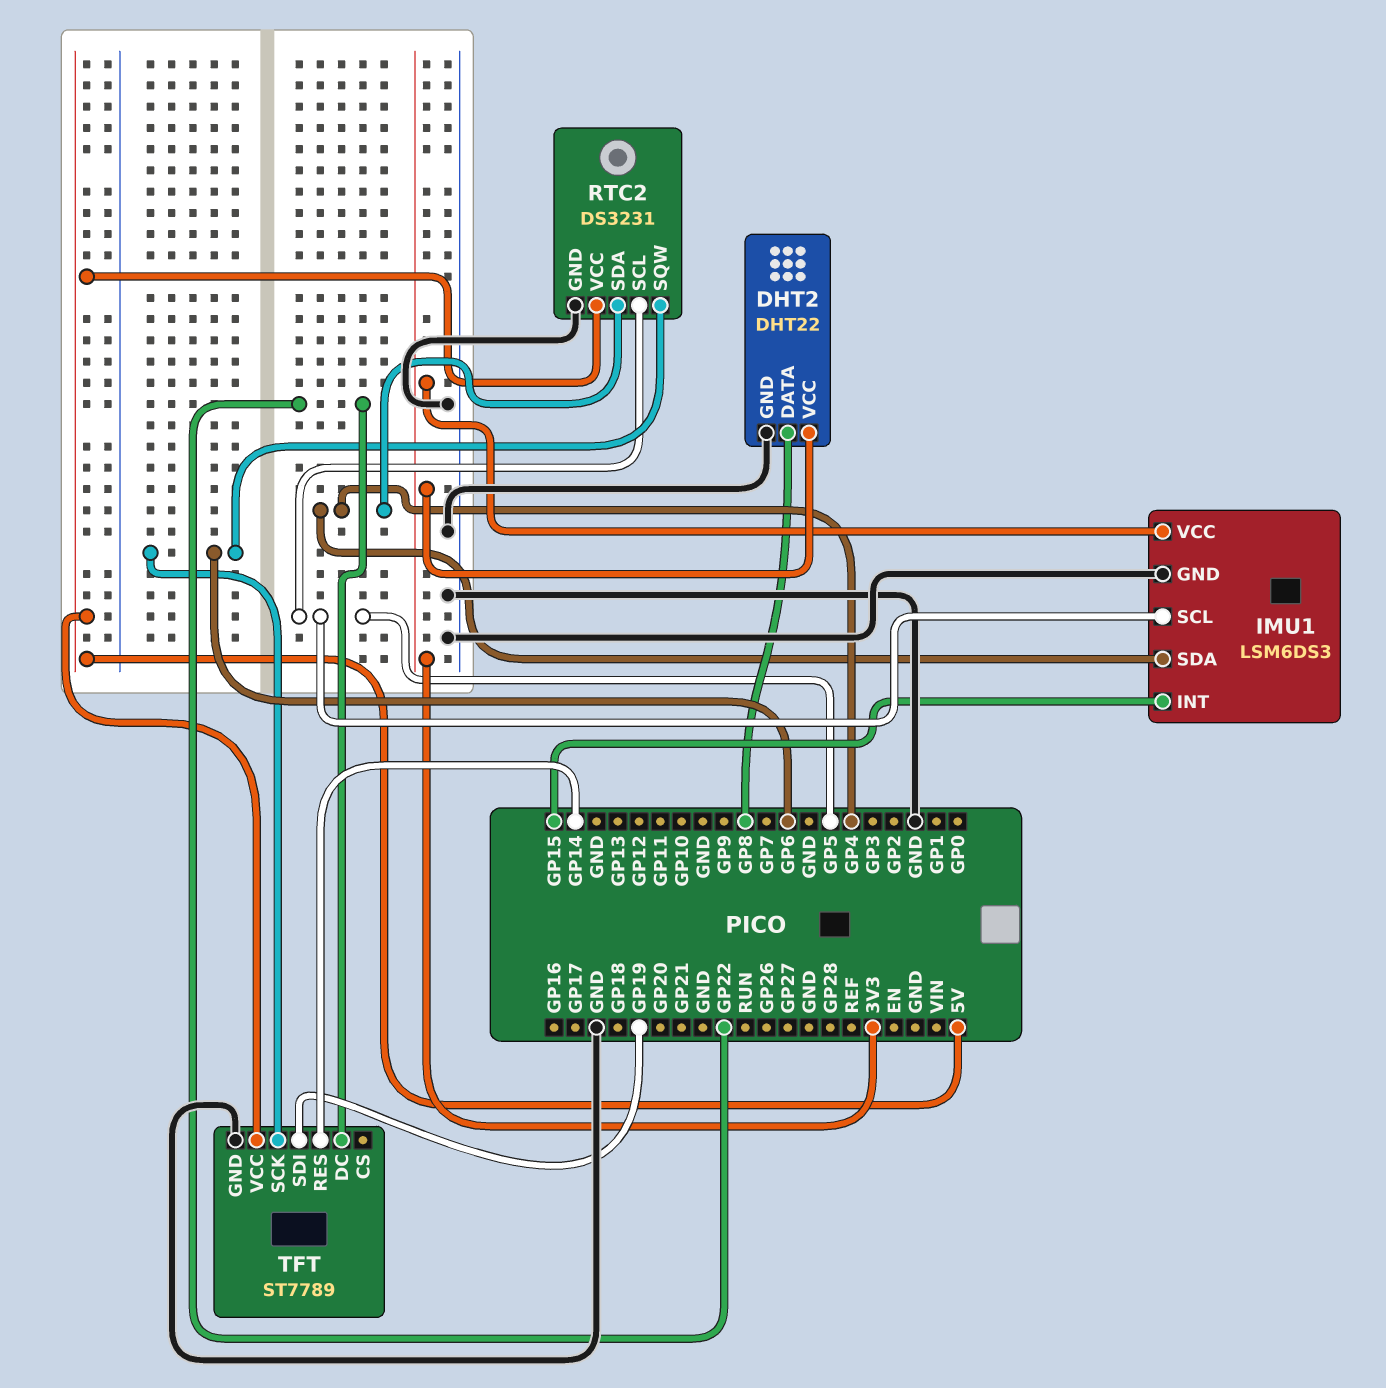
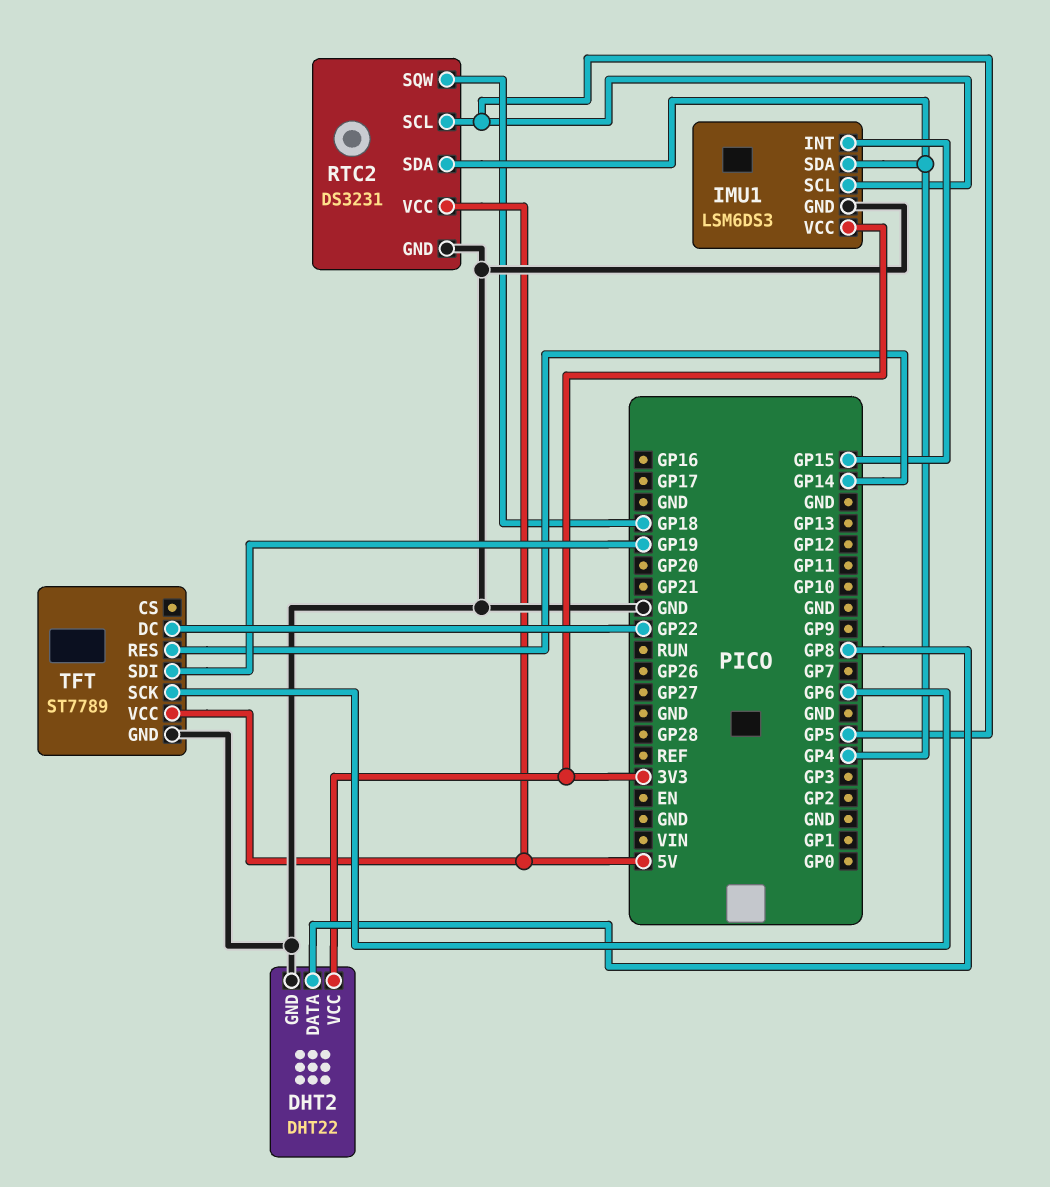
RTC2 pin SQW: GP6 -> GP18

